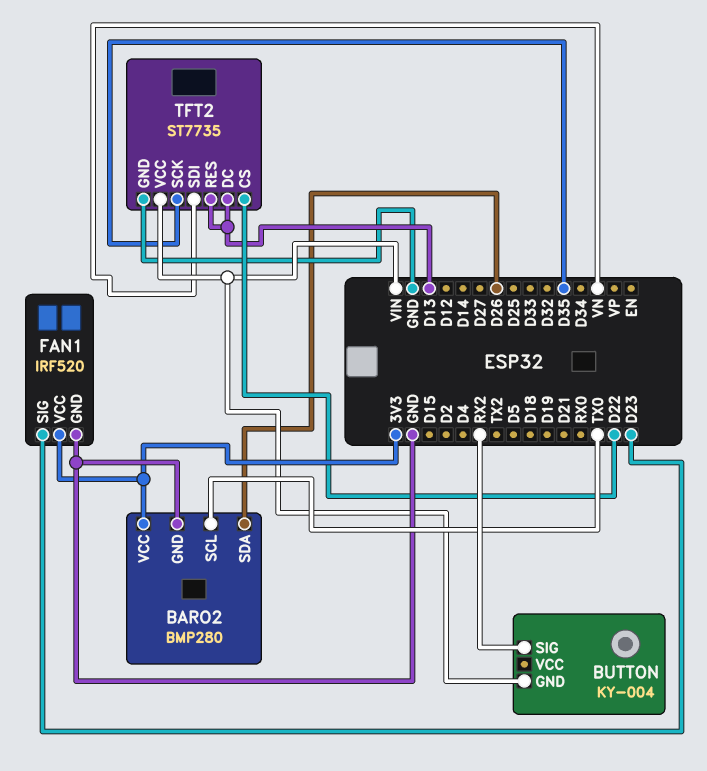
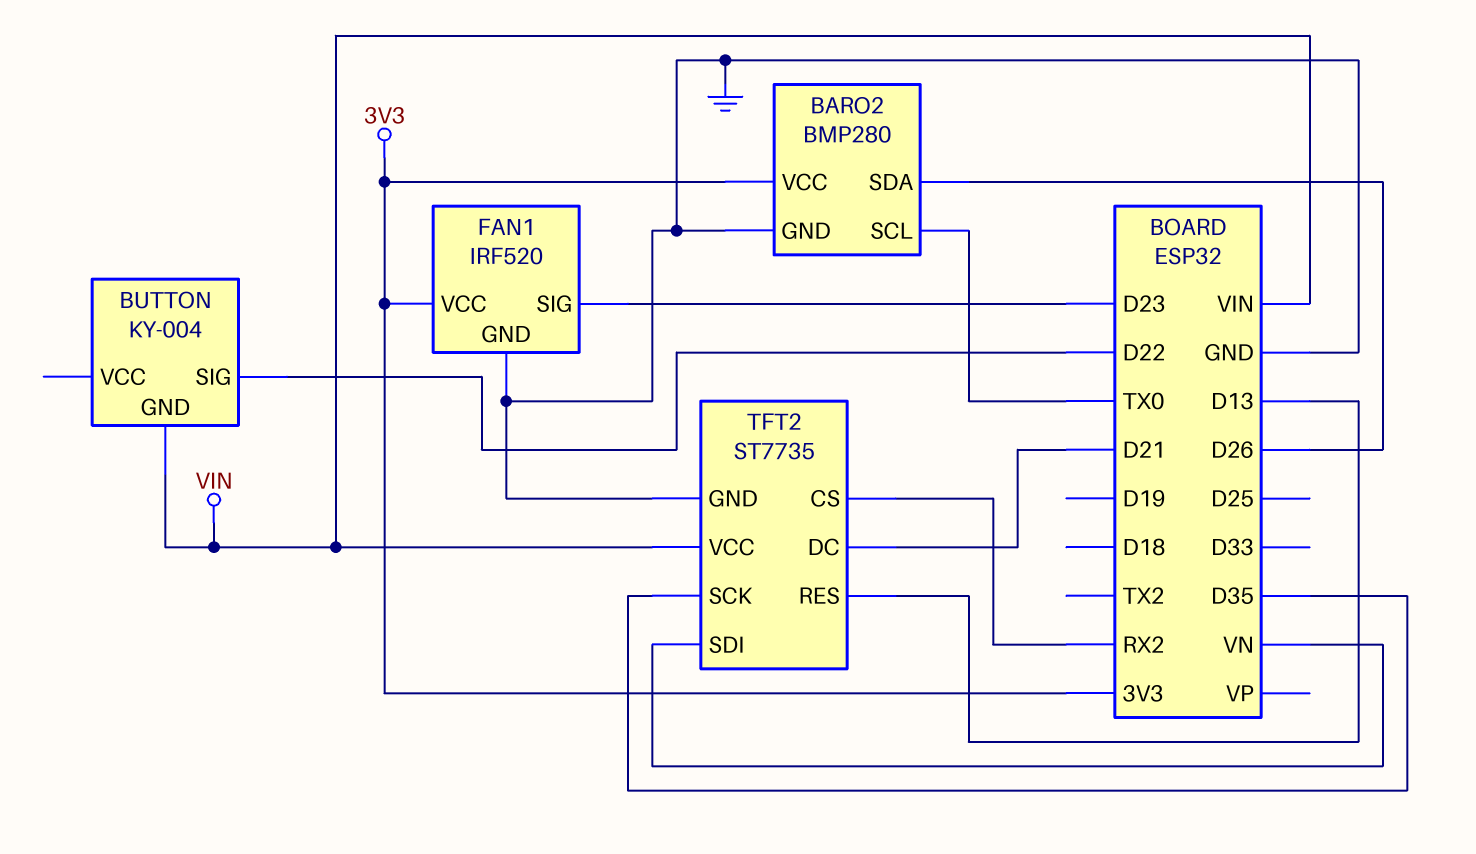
BUTTON pin SIG: RX2 -> D22
TFT2 pin CS: D22 -> RX2
TFT2 pin DC: D13 -> D21

